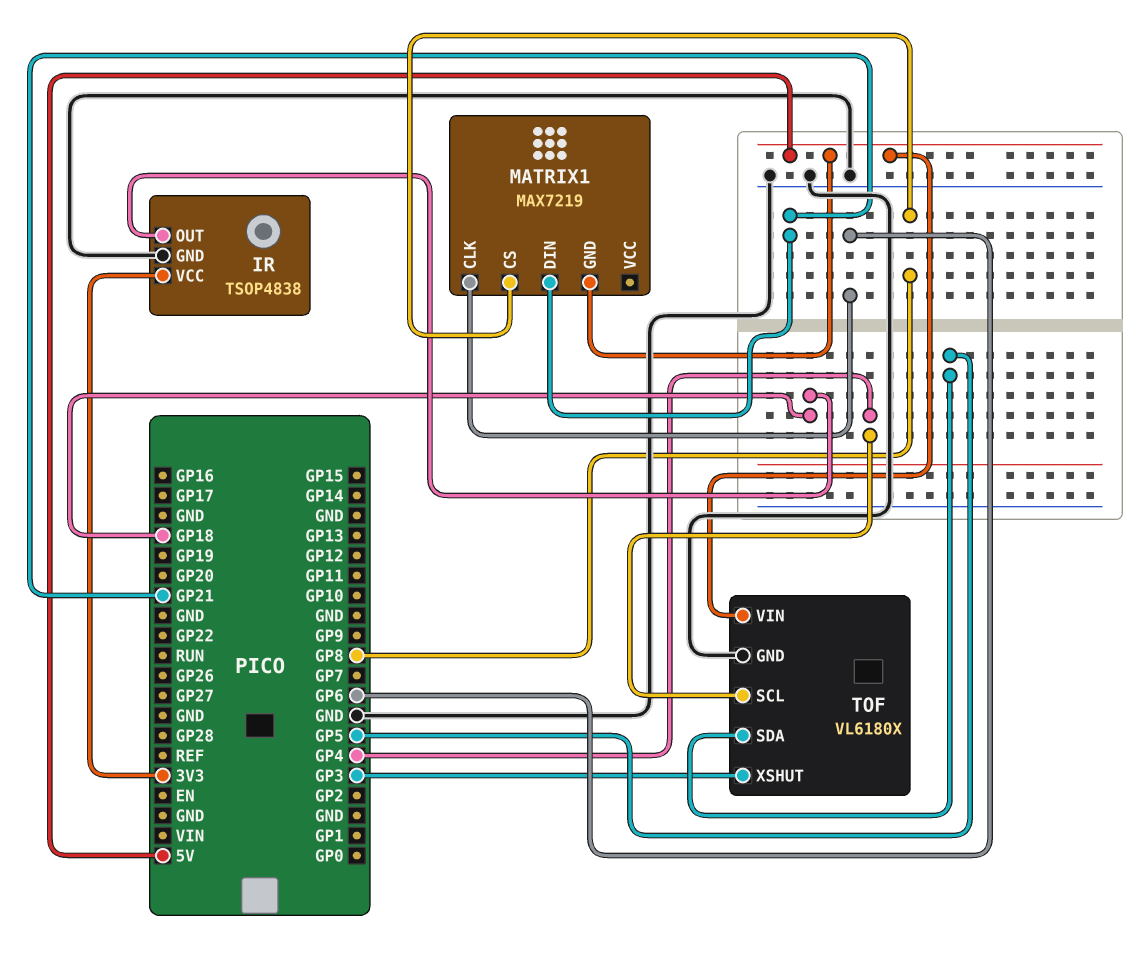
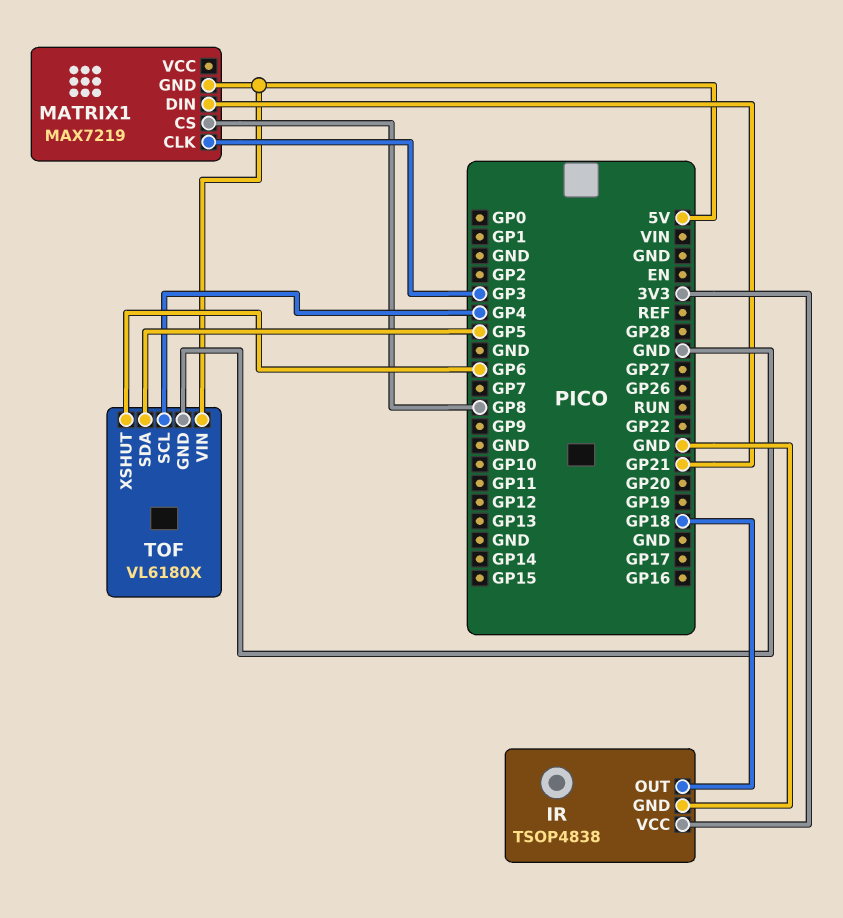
MATRIX1 pin CLK: GP6 -> GP3
TOF pin XSHUT: GP3 -> GP6

